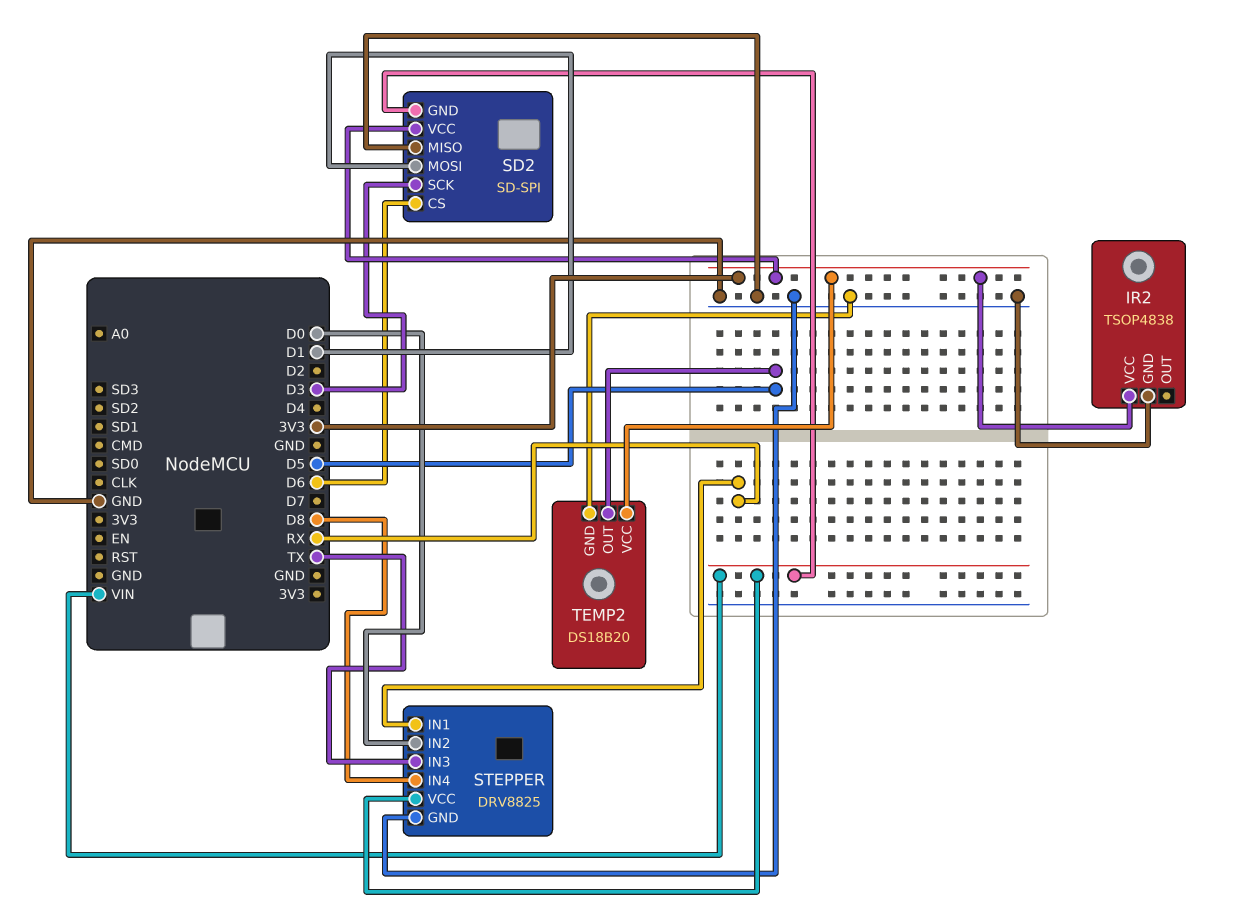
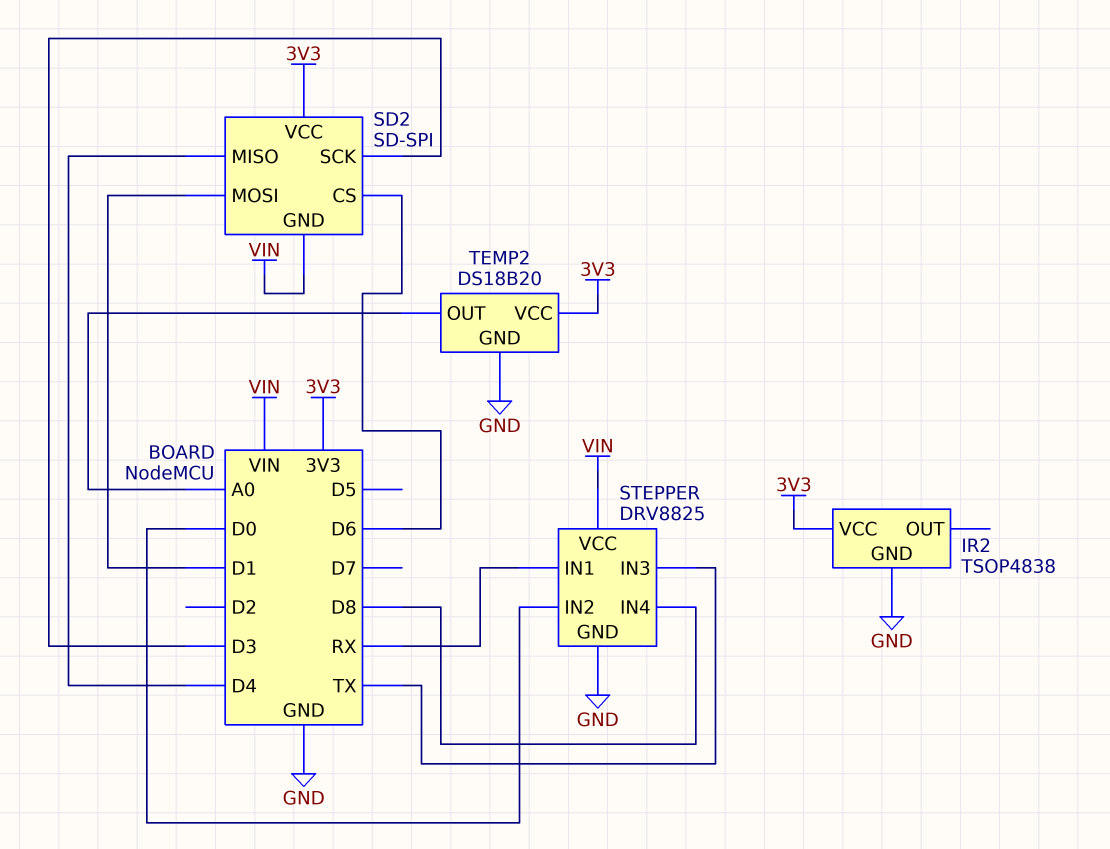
SD2 pin MISO: GND -> D4
TEMP2 pin OUT: D5 -> A0

